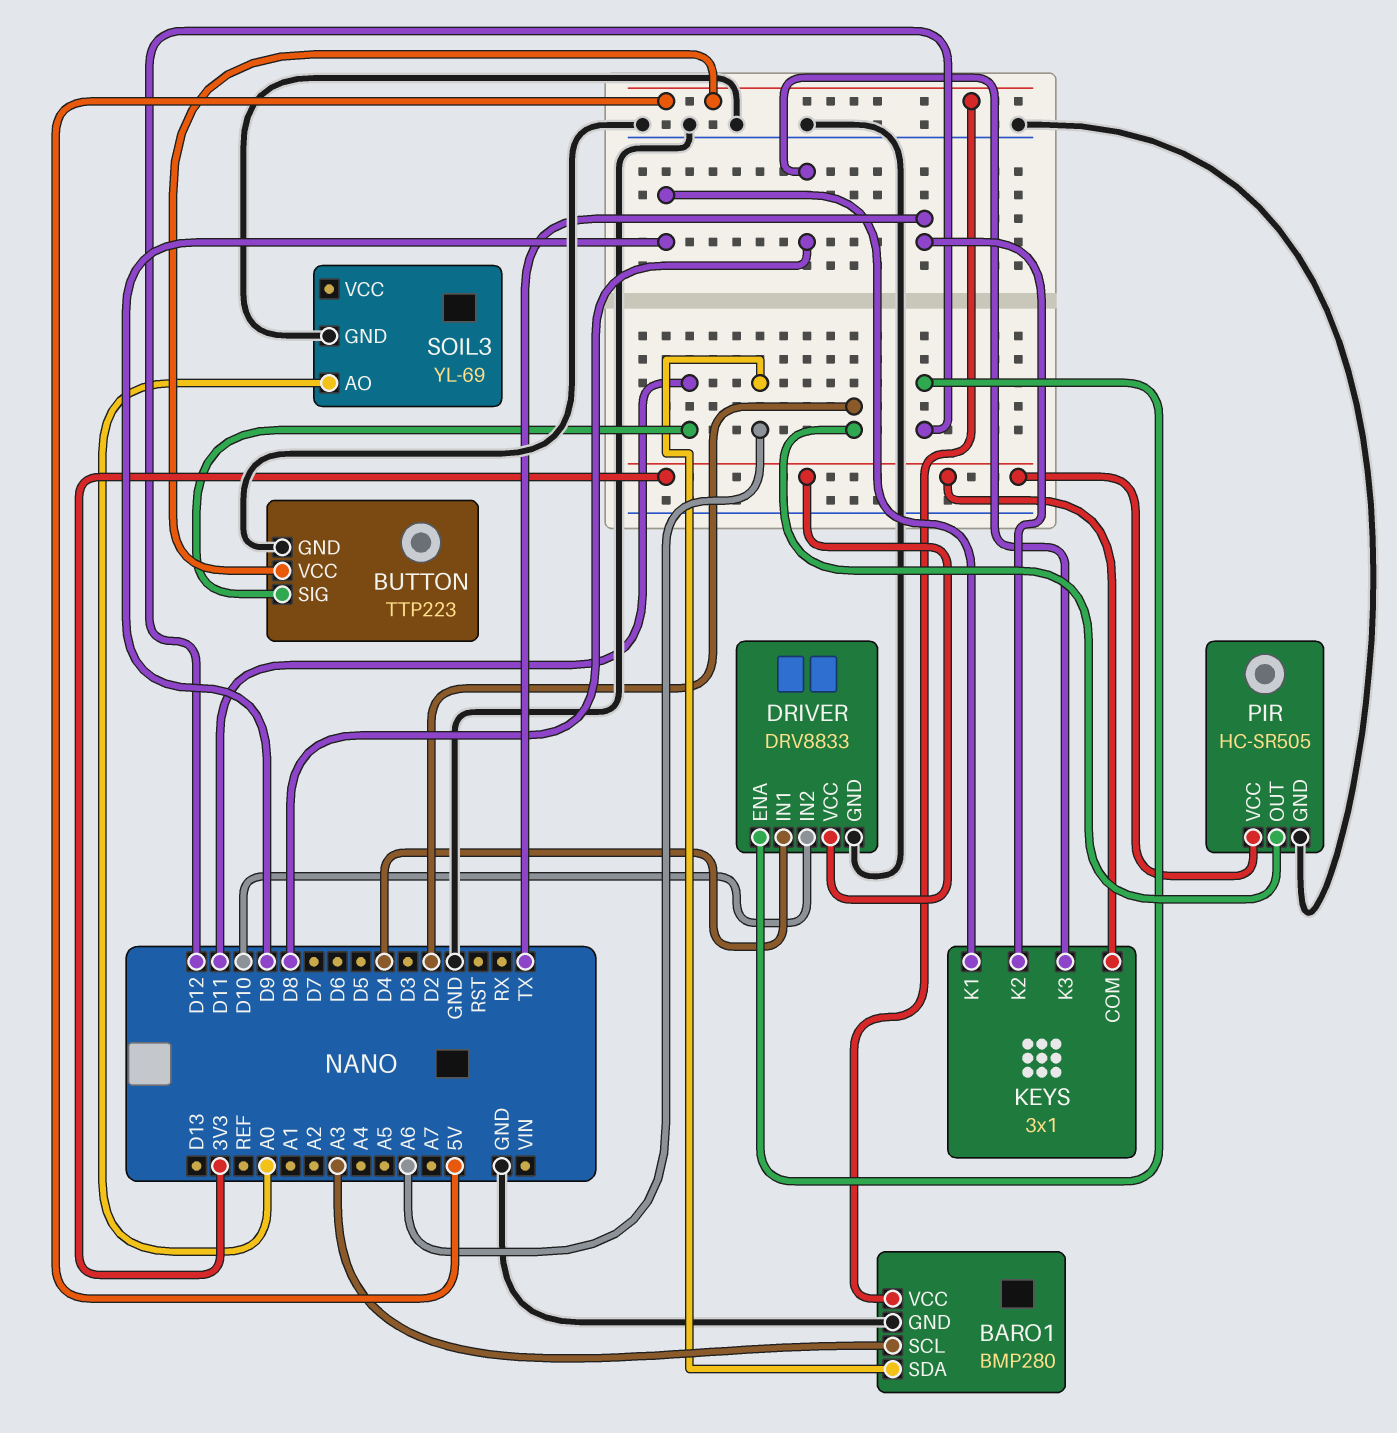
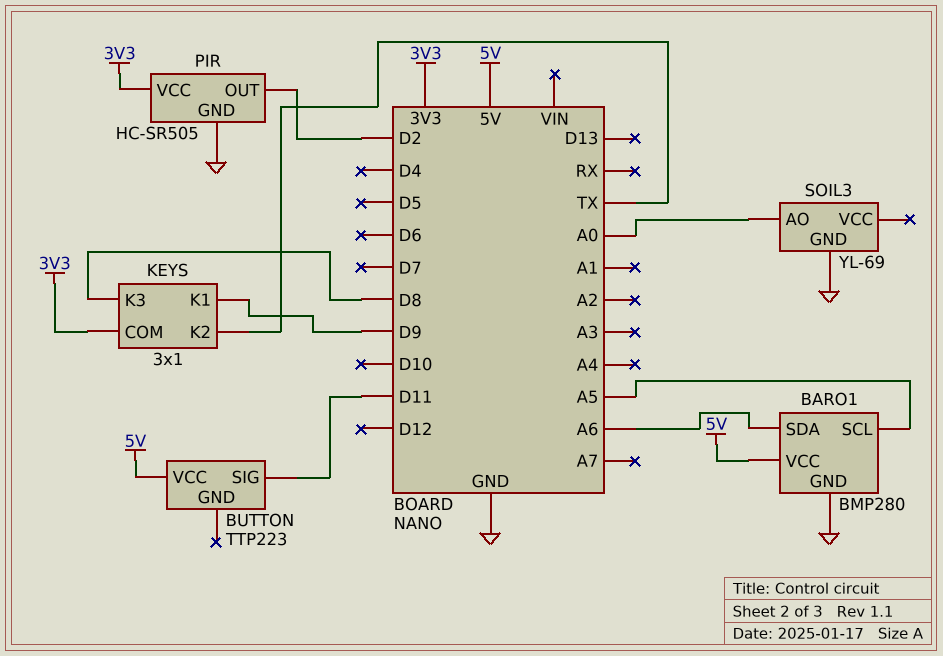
BARO1 pin SCL: A3 -> A5
BUTTON pin GND: GND -> none
DRIVER: DRV8833 -> none
DRIVER pin ENA: D12 -> none
DRIVER pin GND: GND -> none
DRIVER pin IN1: D4 -> none
DRIVER pin IN2: D10 -> none
DRIVER pin VCC: 3V3 -> none

